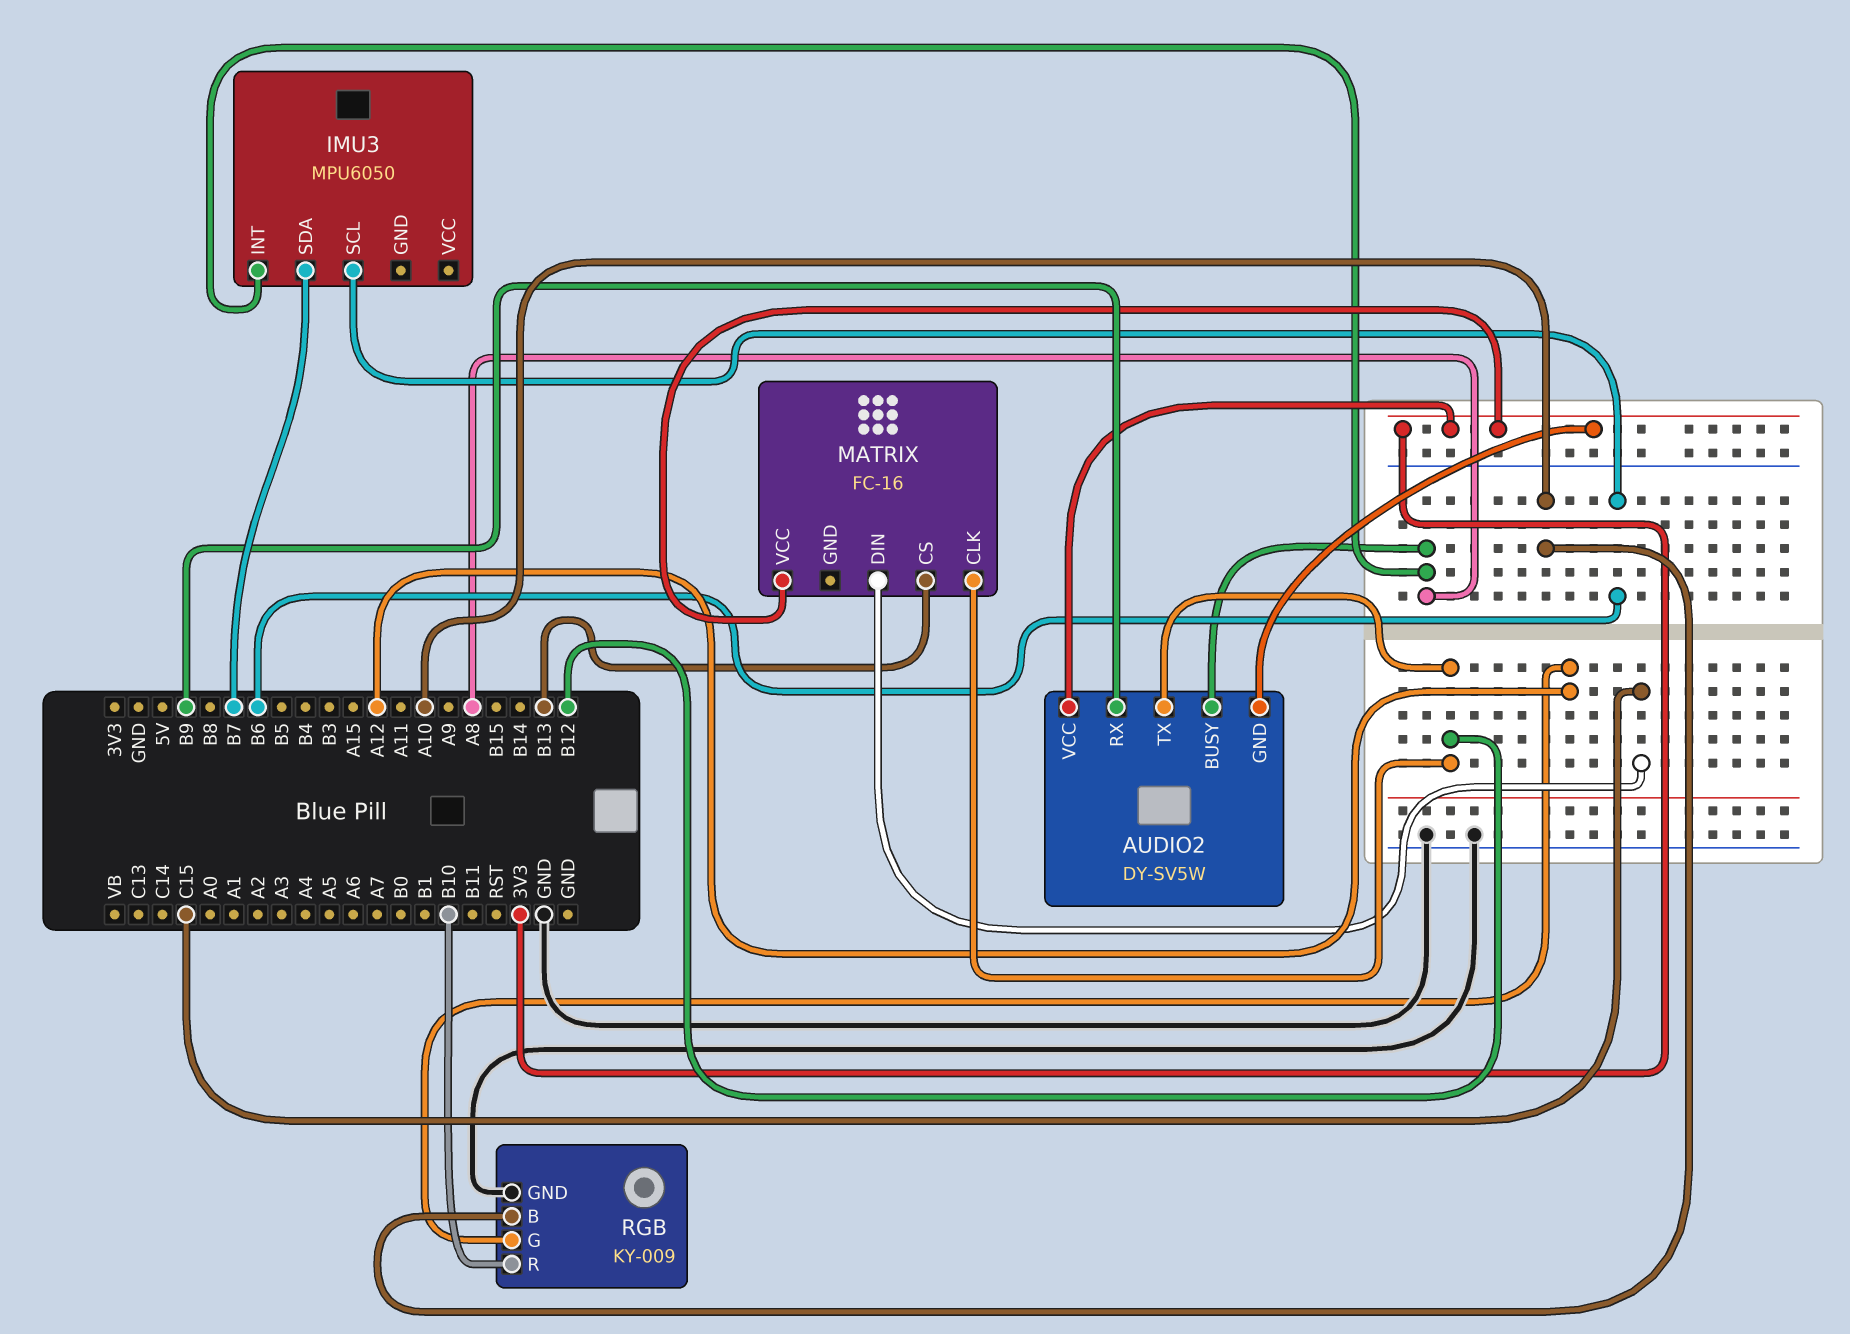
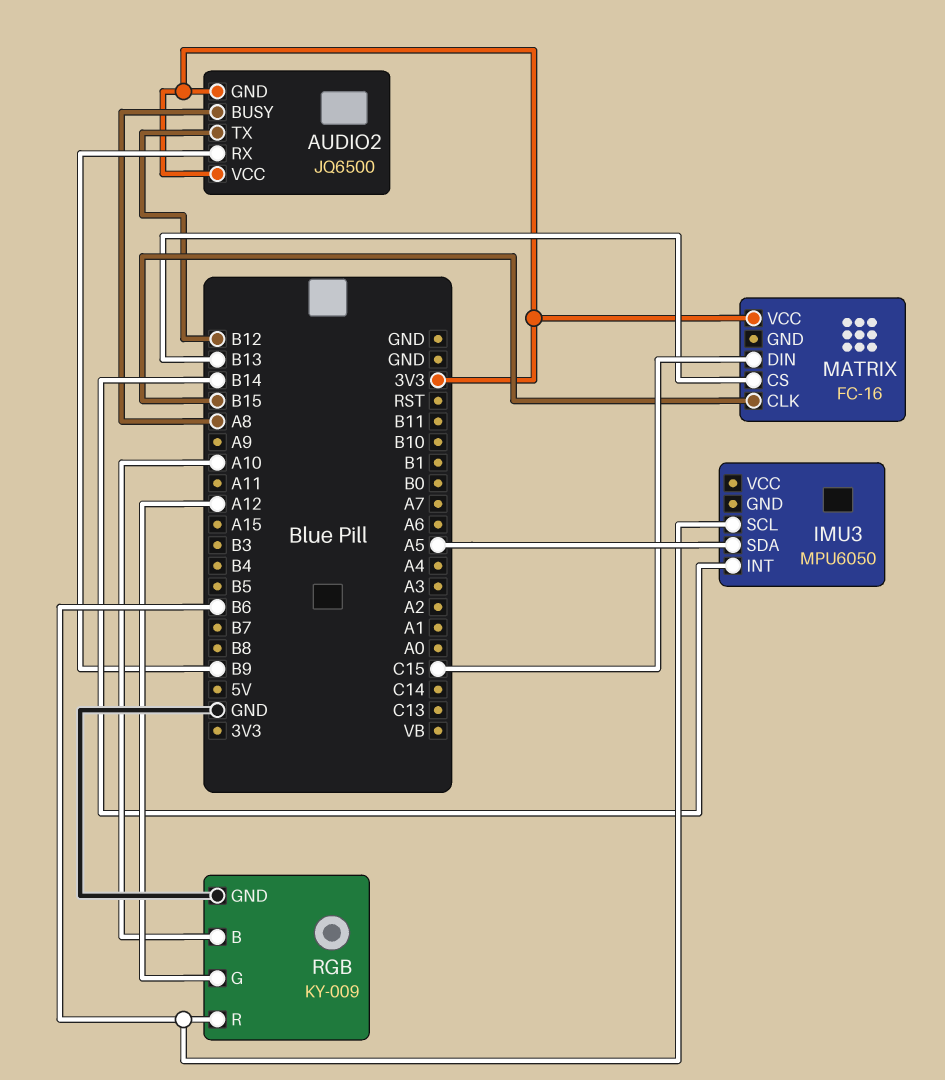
AUDIO2: DY-SV5W -> JQ6500
IMU3 pin INT: A8 -> B14
IMU3 pin SDA: B7 -> A5
MATRIX pin CLK: B12 -> B15
RGB pin R: B10 -> B6

